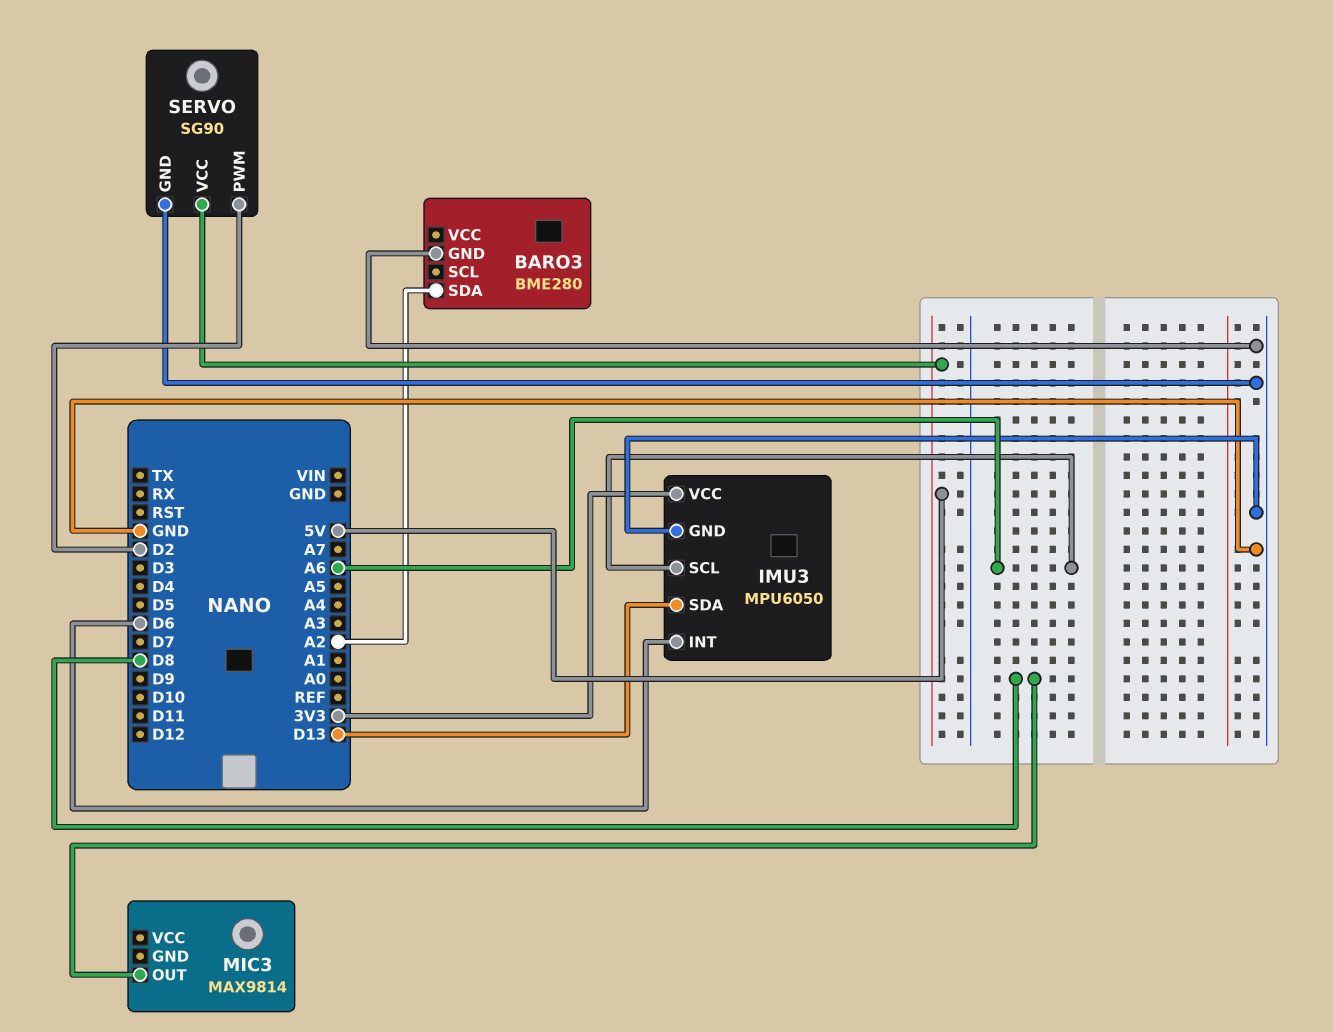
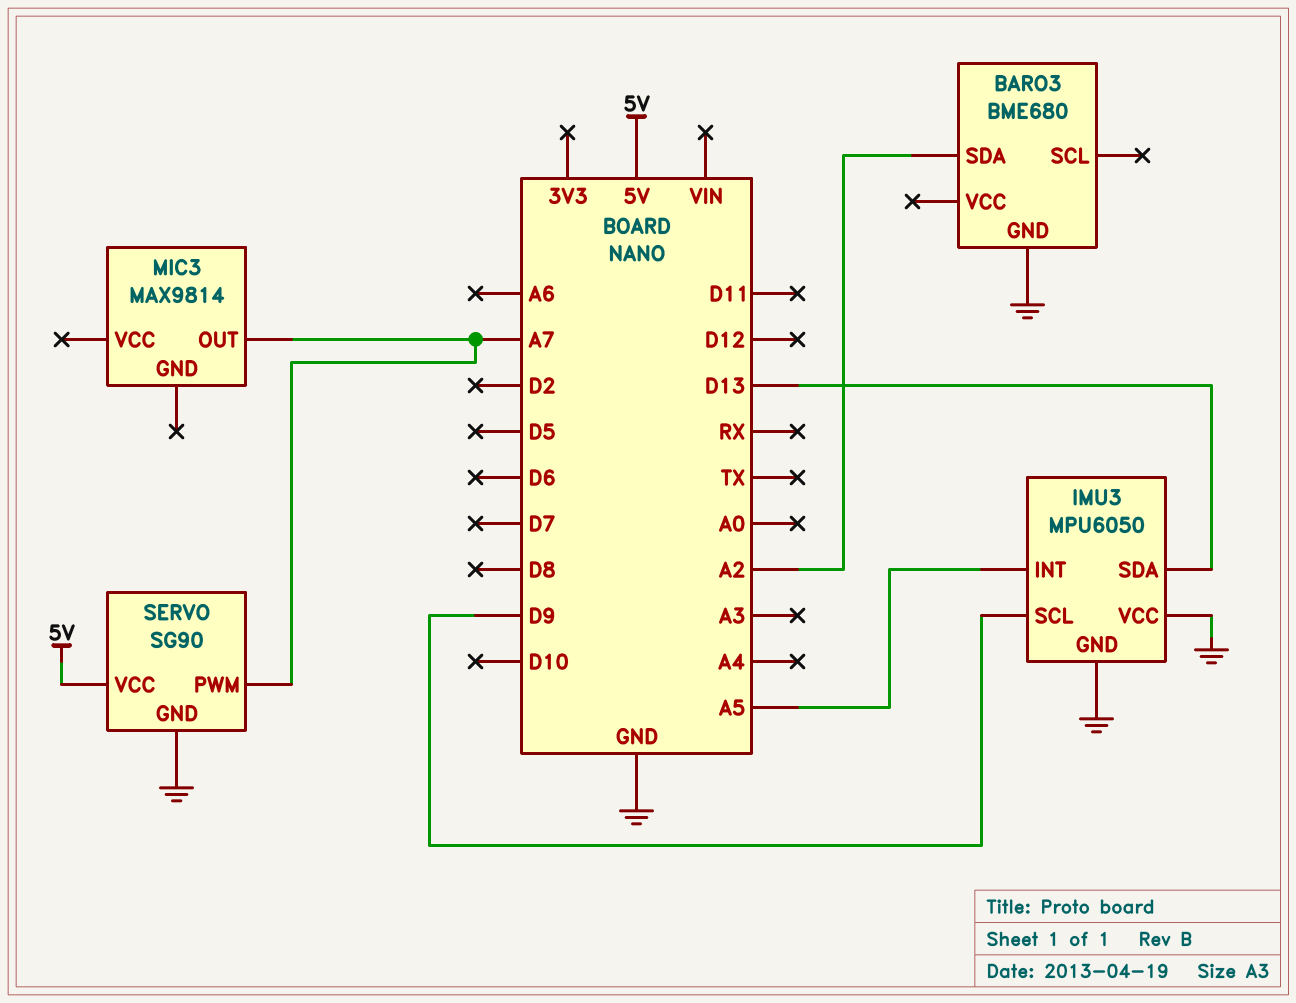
BARO3: BME280 -> BME680
IMU3 pin INT: D6 -> A5
IMU3 pin SCL: A6 -> D9
IMU3 pin VCC: 3V3 -> GND
MIC3 pin OUT: D8 -> A7
SERVO pin PWM: D2 -> A7

